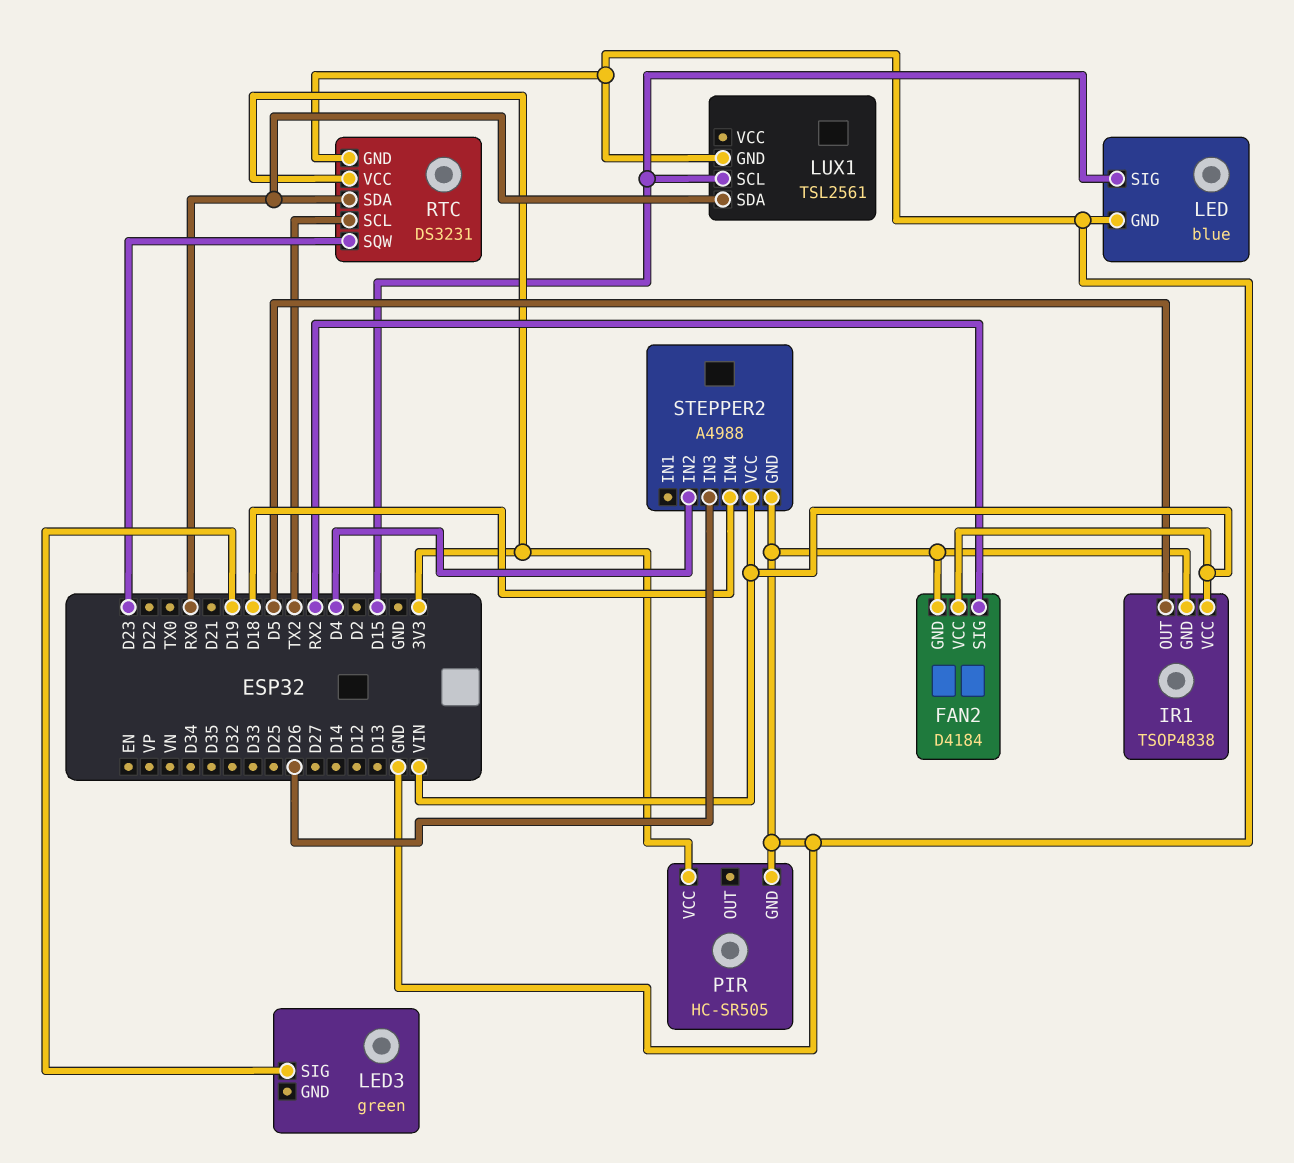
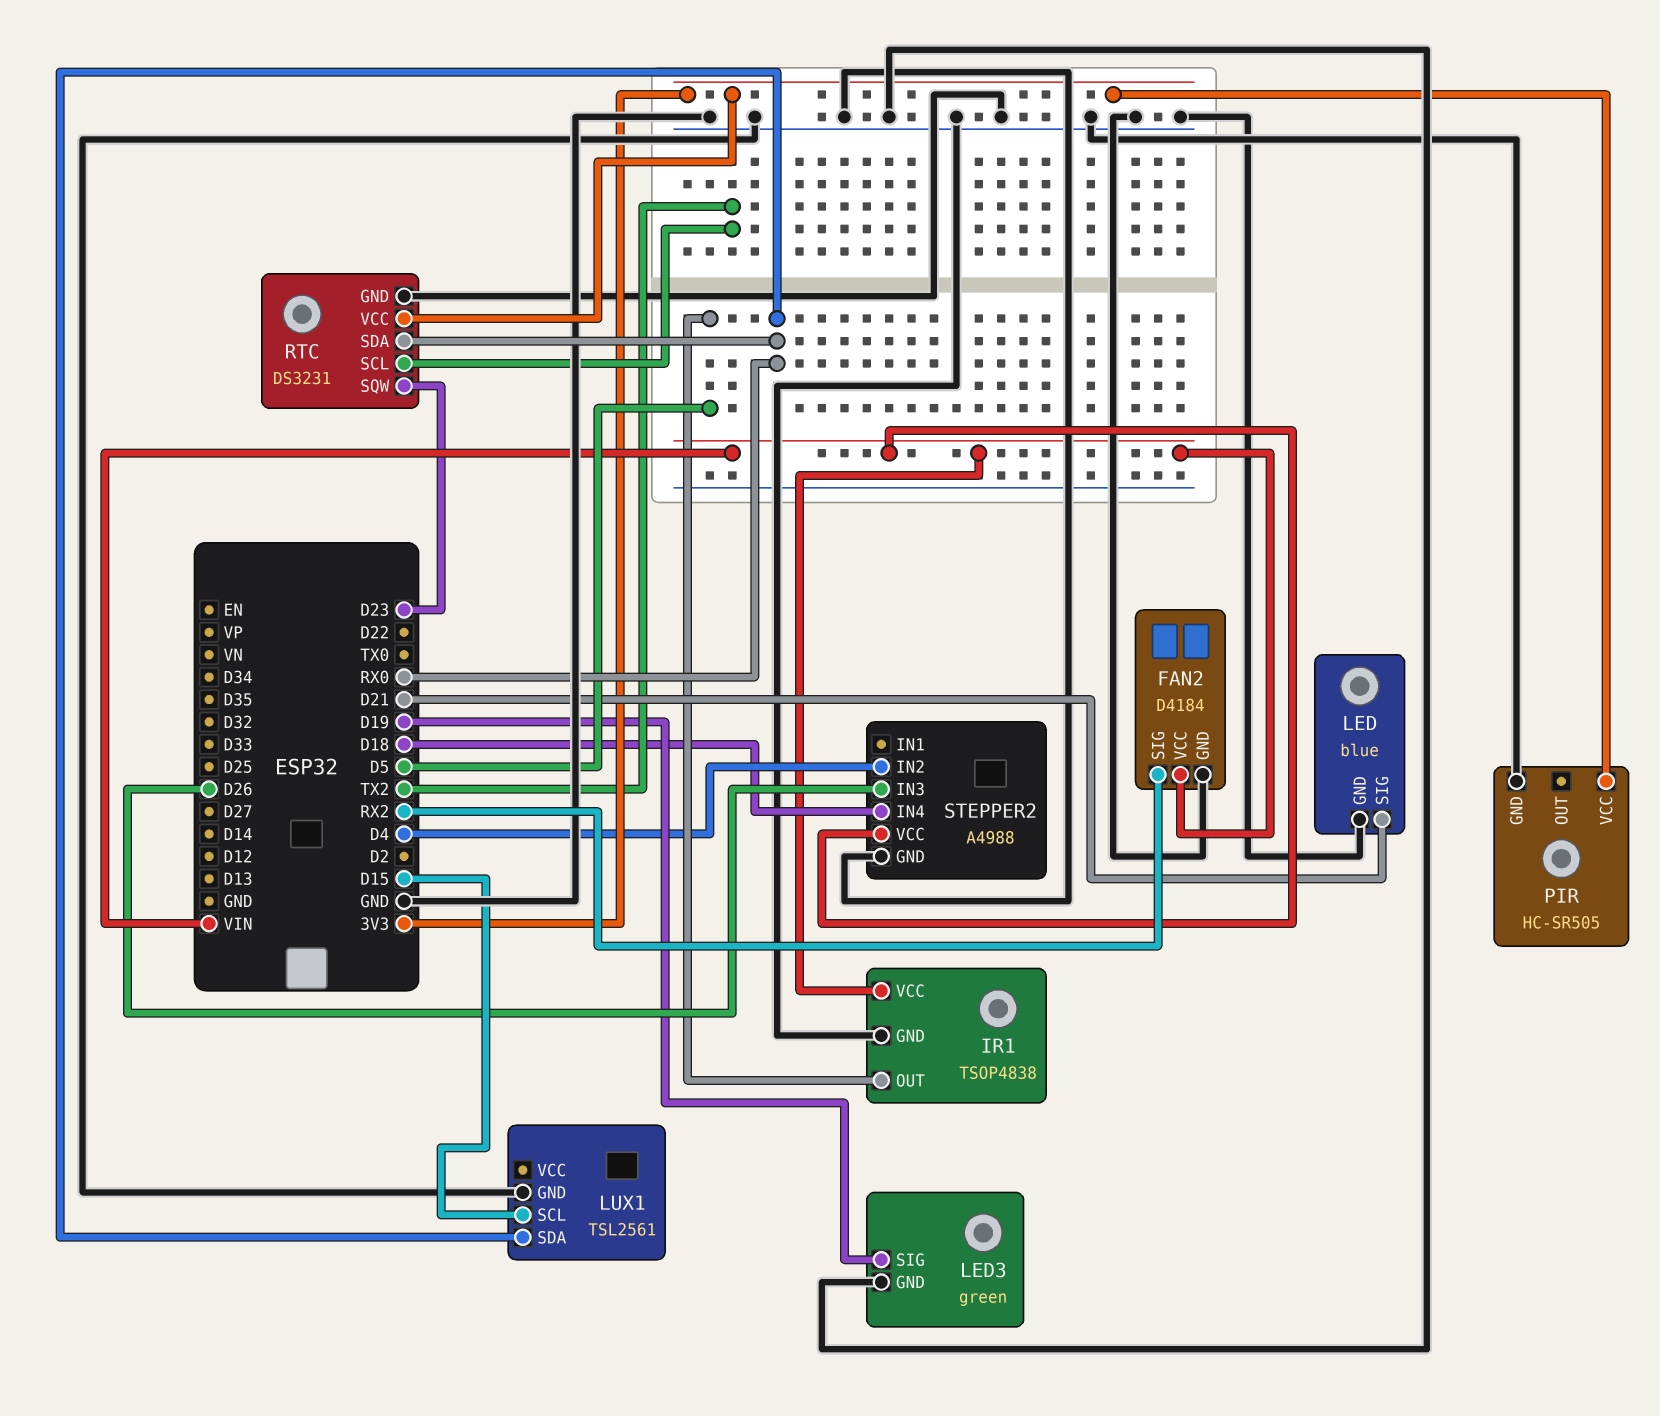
LED pin SIG: D15 -> D21
LED3 pin GND: none -> GND

